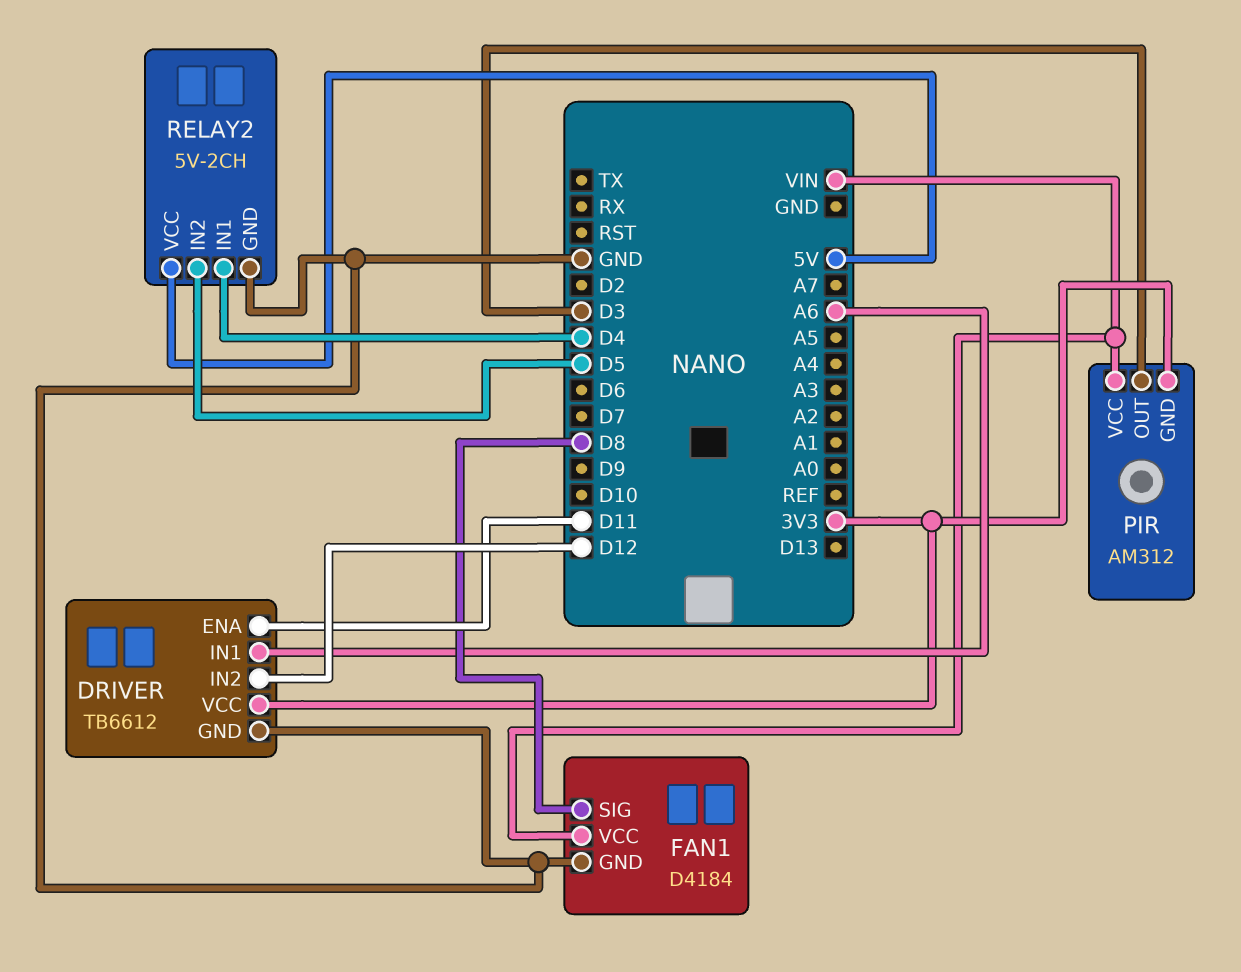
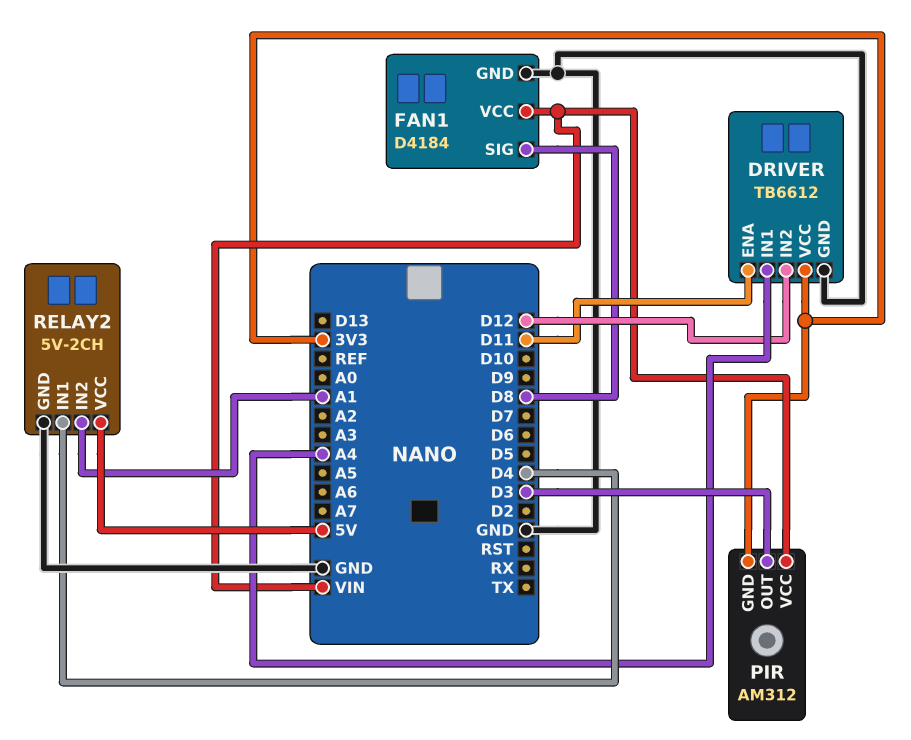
DRIVER pin IN1: A6 -> A4
RELAY2 pin IN2: D5 -> A1

